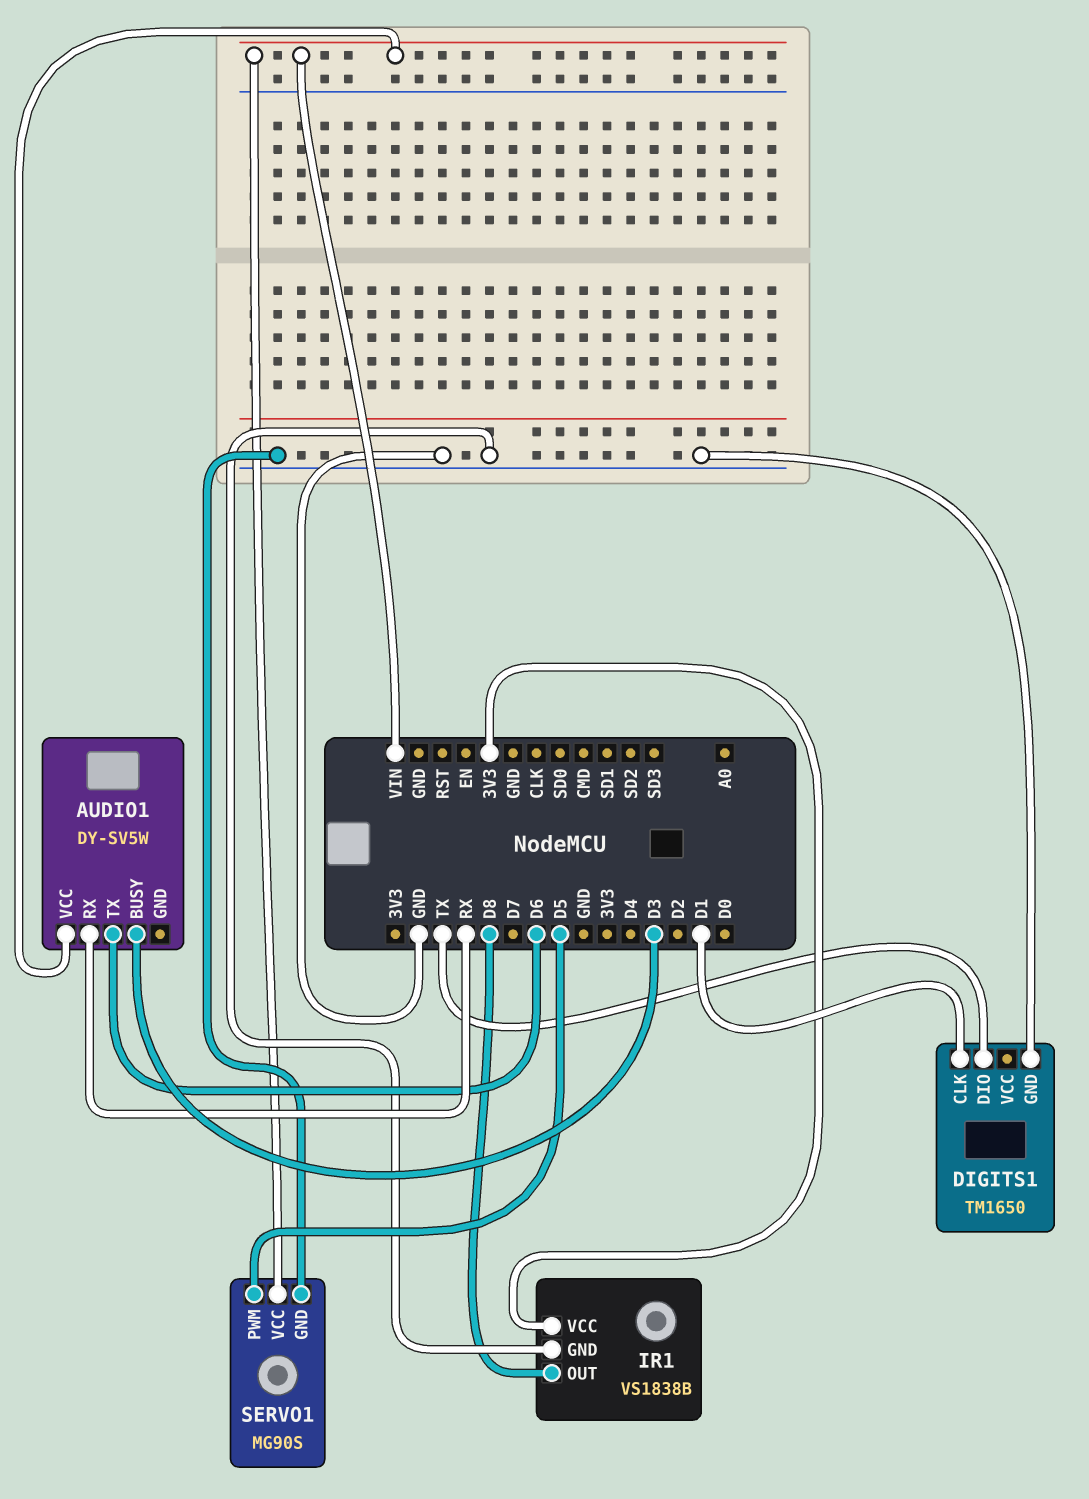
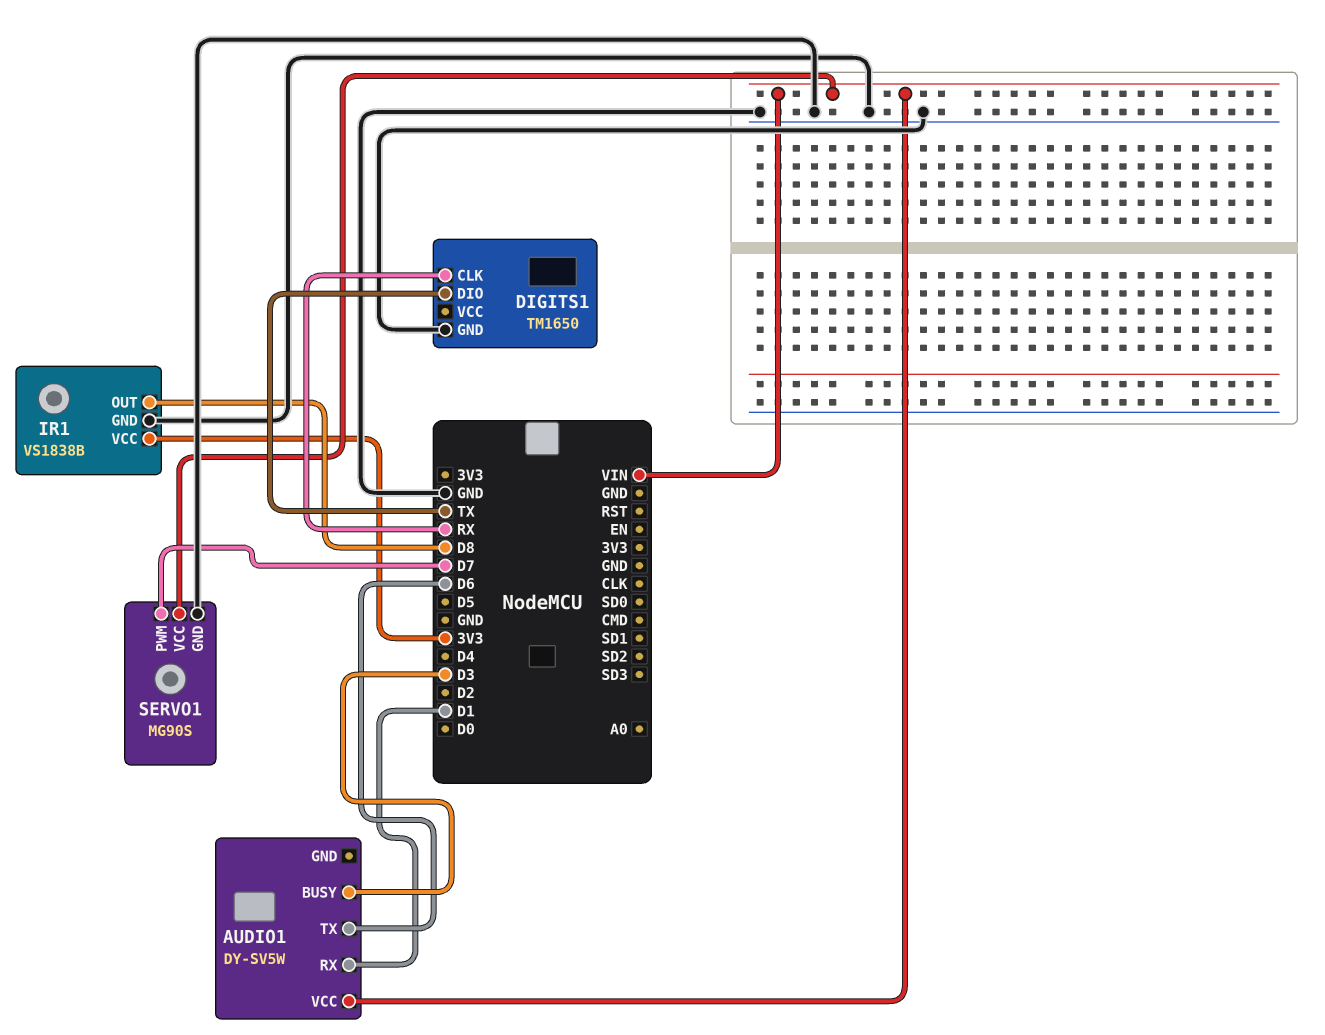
AUDIO1 pin RX: RX -> D1
DIGITS1 pin CLK: D1 -> RX
SERVO1 pin PWM: D5 -> D7

